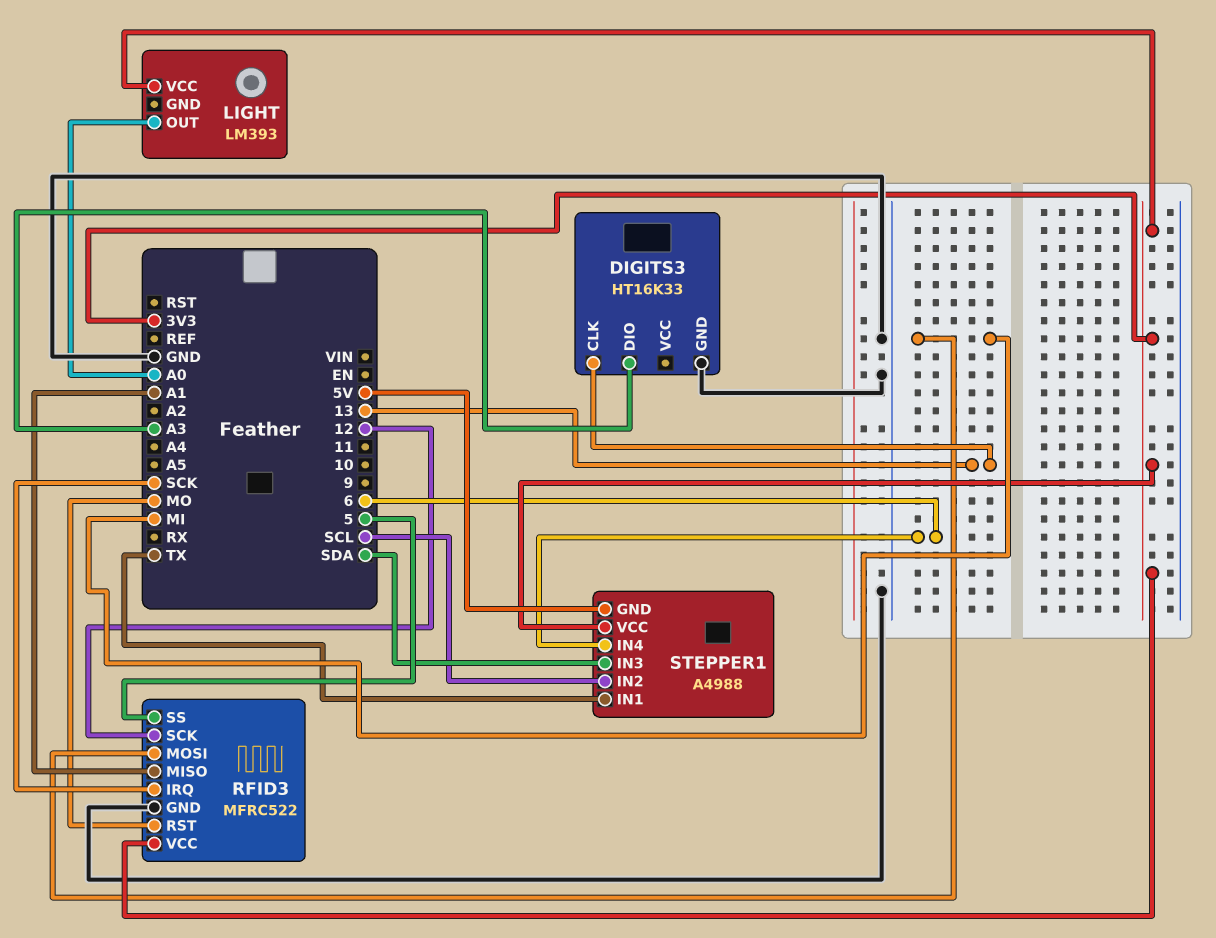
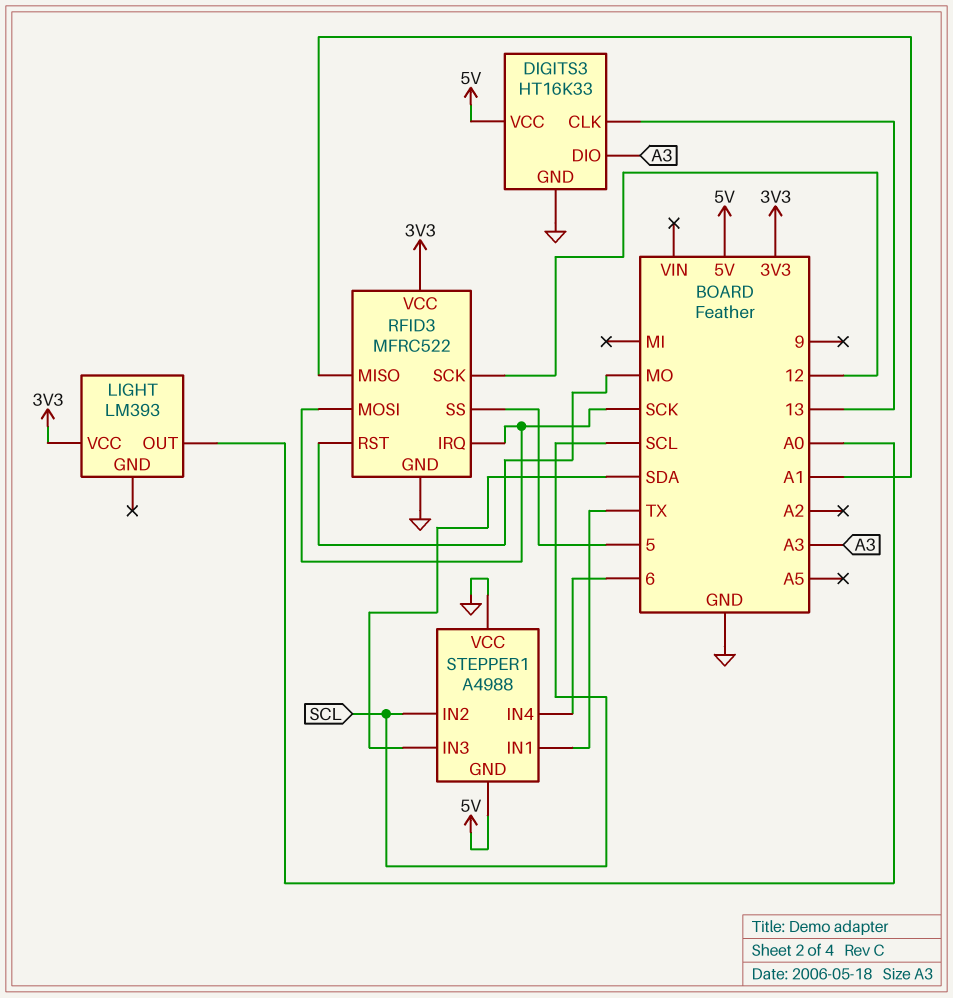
DIGITS3 pin VCC: none -> 5V
RFID3 pin MOSI: MI -> SCK
STEPPER1 pin VCC: 3V3 -> GND

